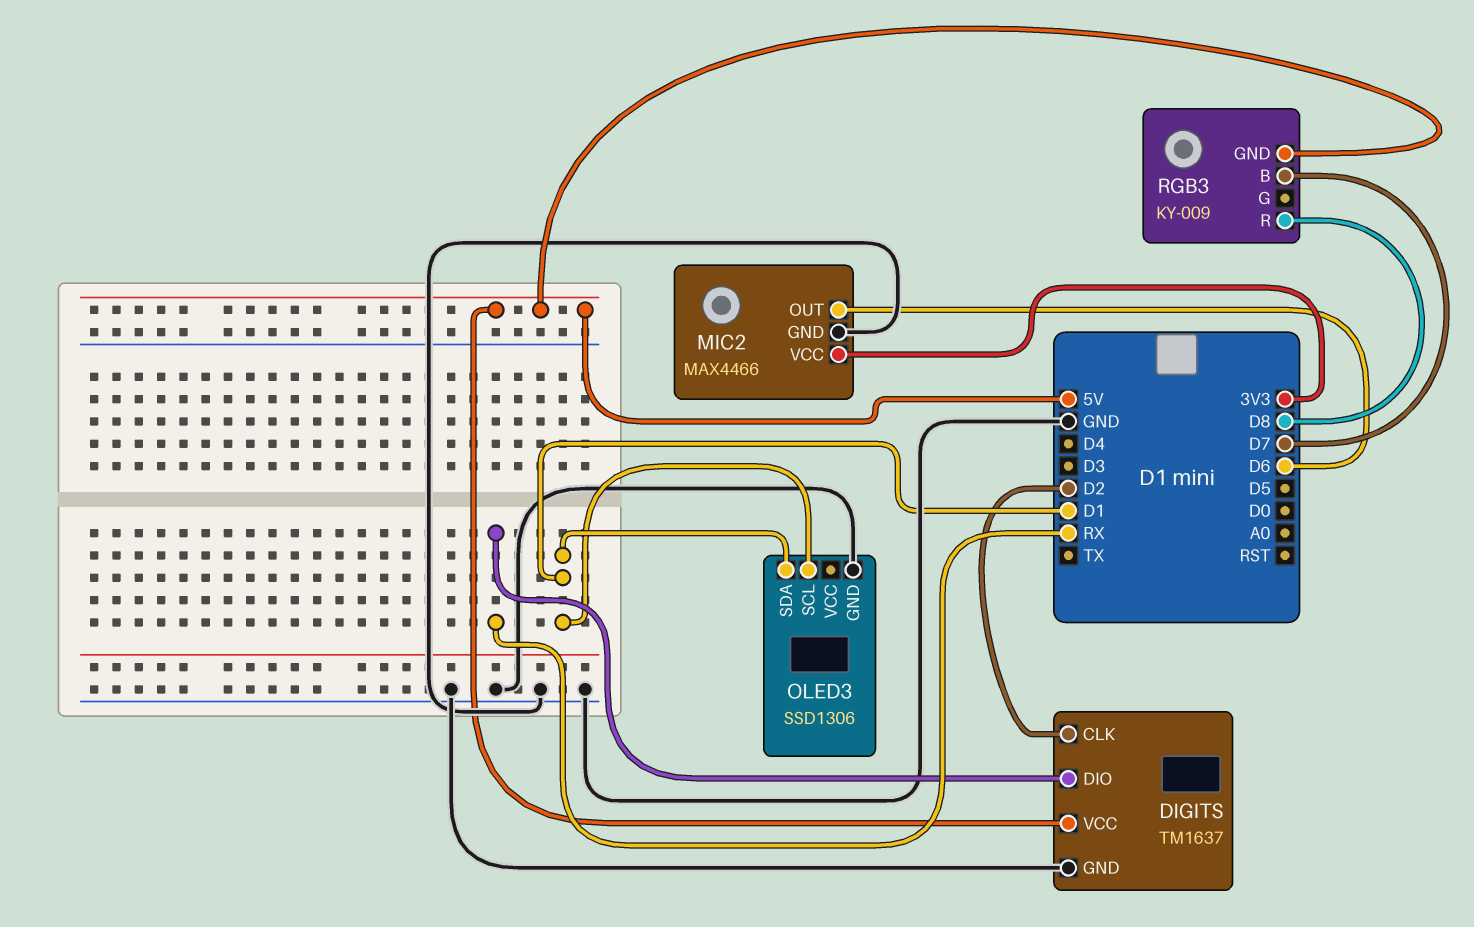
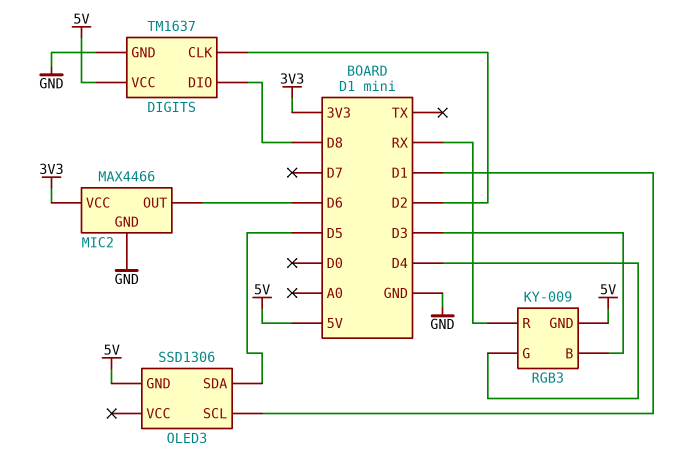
DIGITS pin DIO: RX -> D8
OLED3 pin GND: GND -> 5V
OLED3 pin SDA: D1 -> D5
RGB3 pin B: D7 -> D3
RGB3 pin G: none -> D4
RGB3 pin R: D8 -> RX

